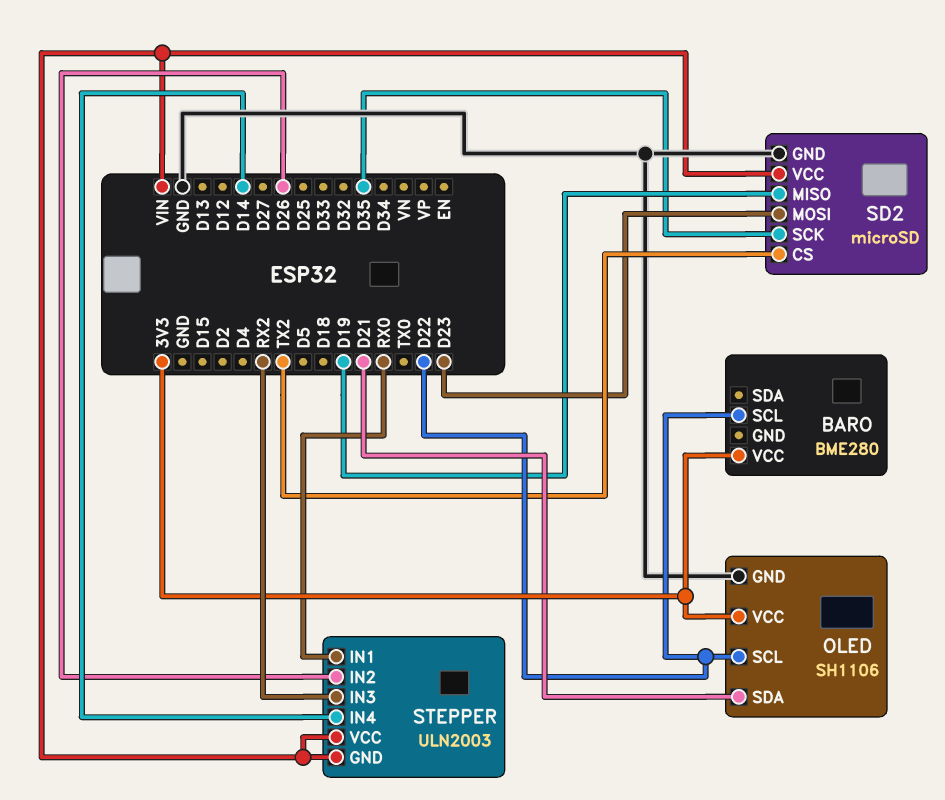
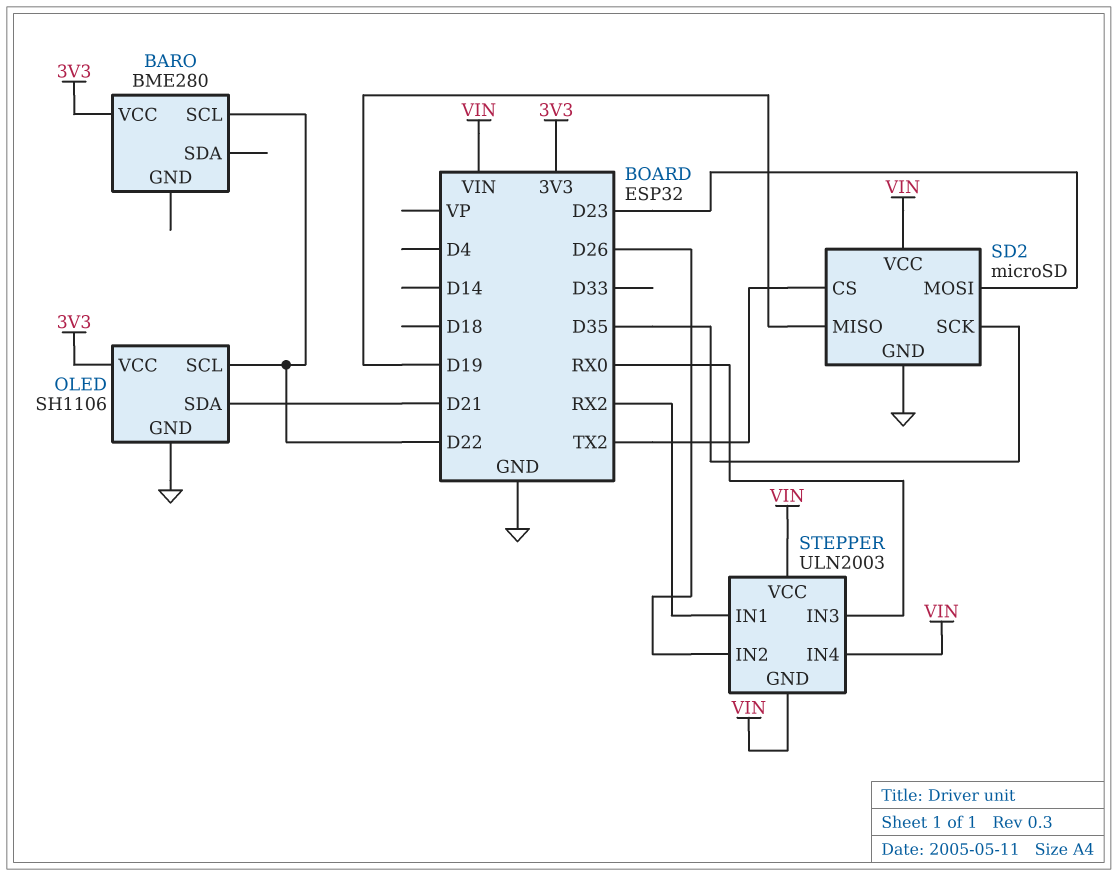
STEPPER pin IN1: RX0 -> RX2
STEPPER pin IN3: RX2 -> RX0
STEPPER pin IN4: D14 -> VIN

